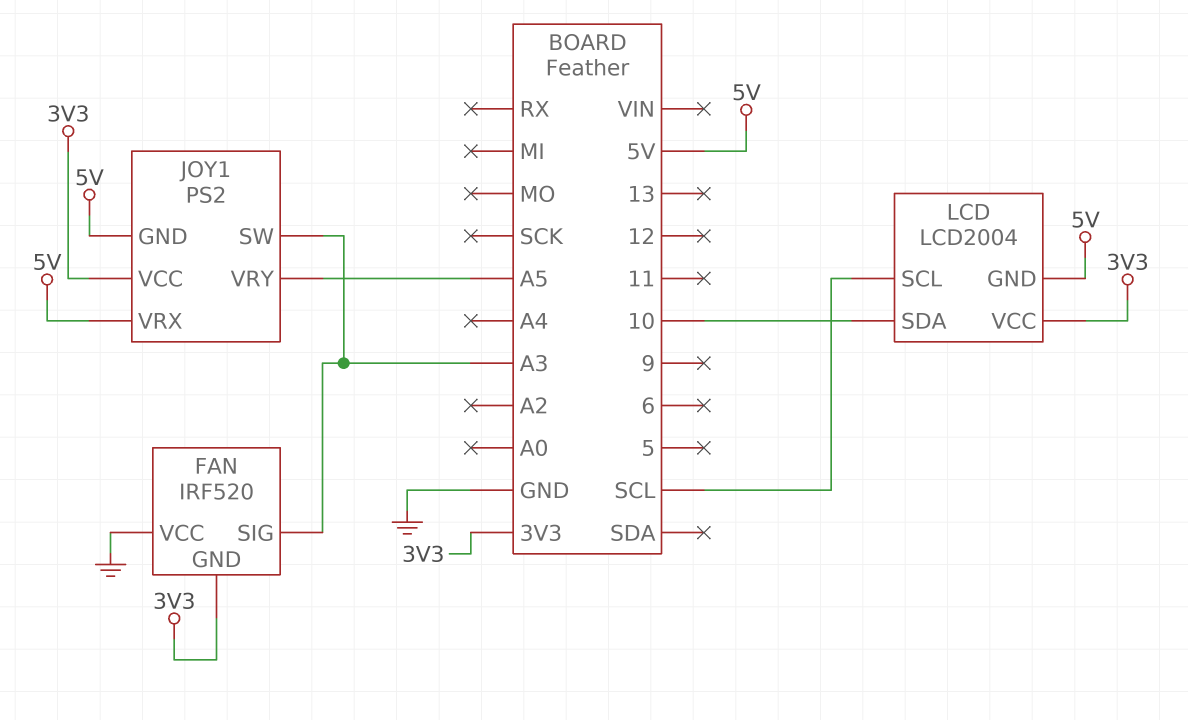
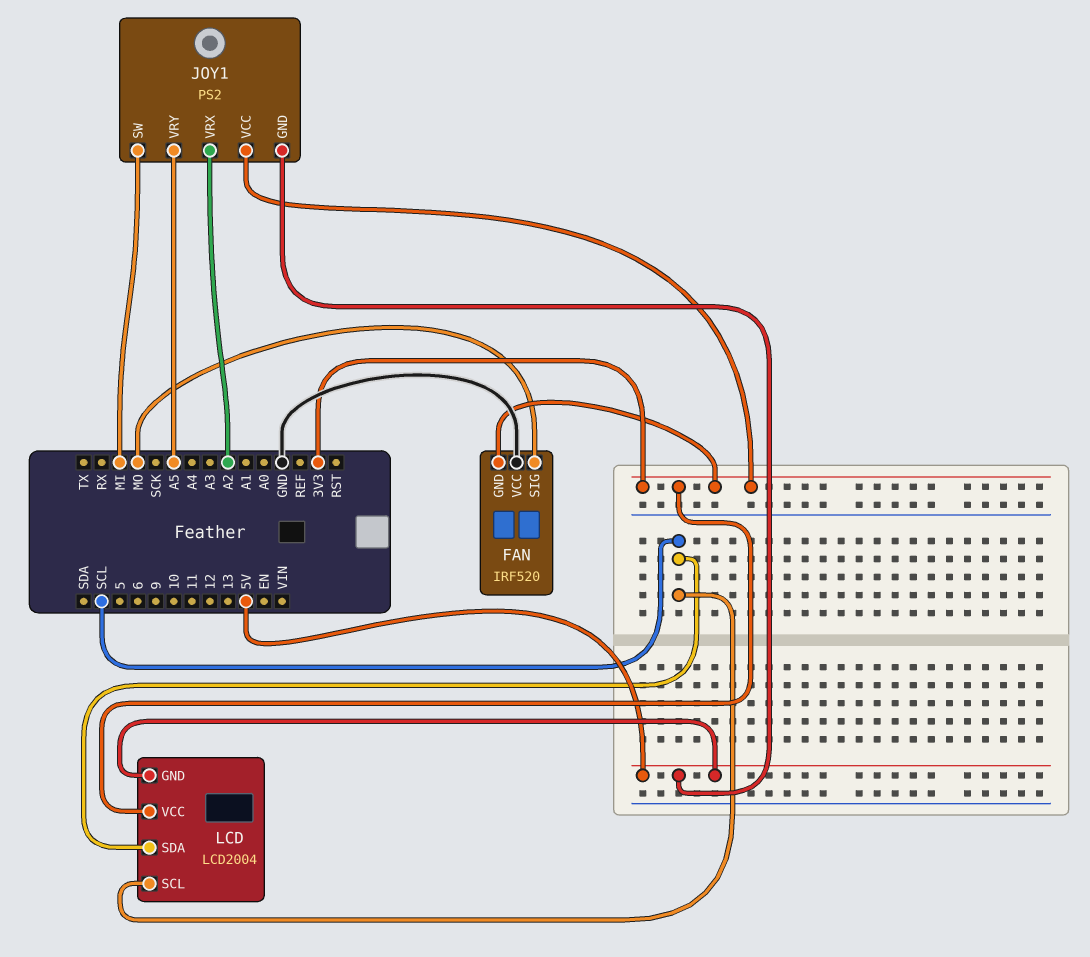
FAN pin SIG: A3 -> MO
JOY1 pin SW: A3 -> MI
JOY1 pin VRX: 5V -> A2
LCD pin SDA: 10 -> SCL

